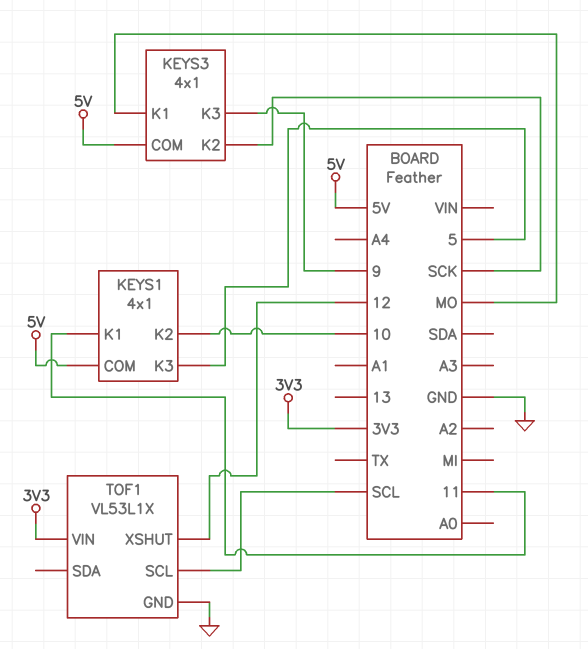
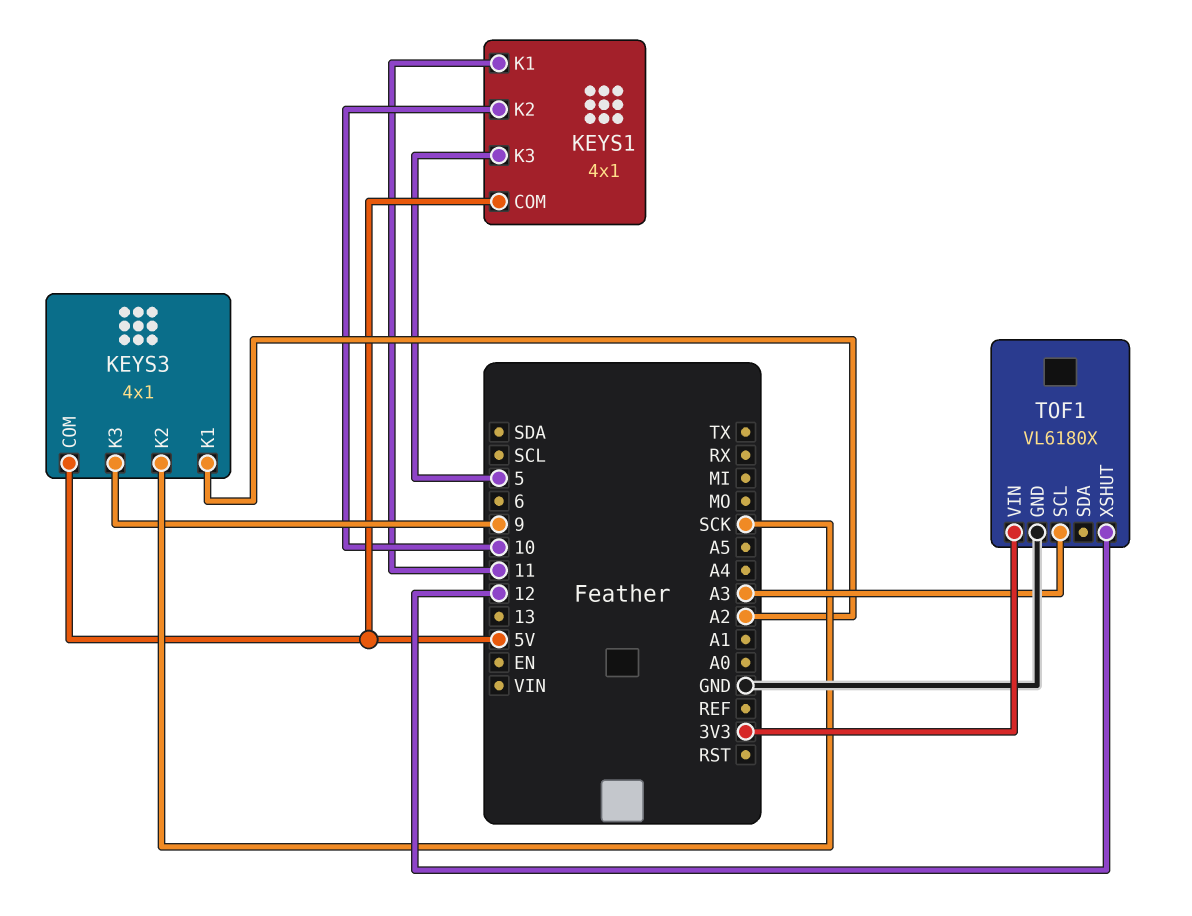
KEYS3 pin K1: MO -> A2
TOF1: VL53L1X -> VL6180X
TOF1 pin SCL: SCL -> A3

